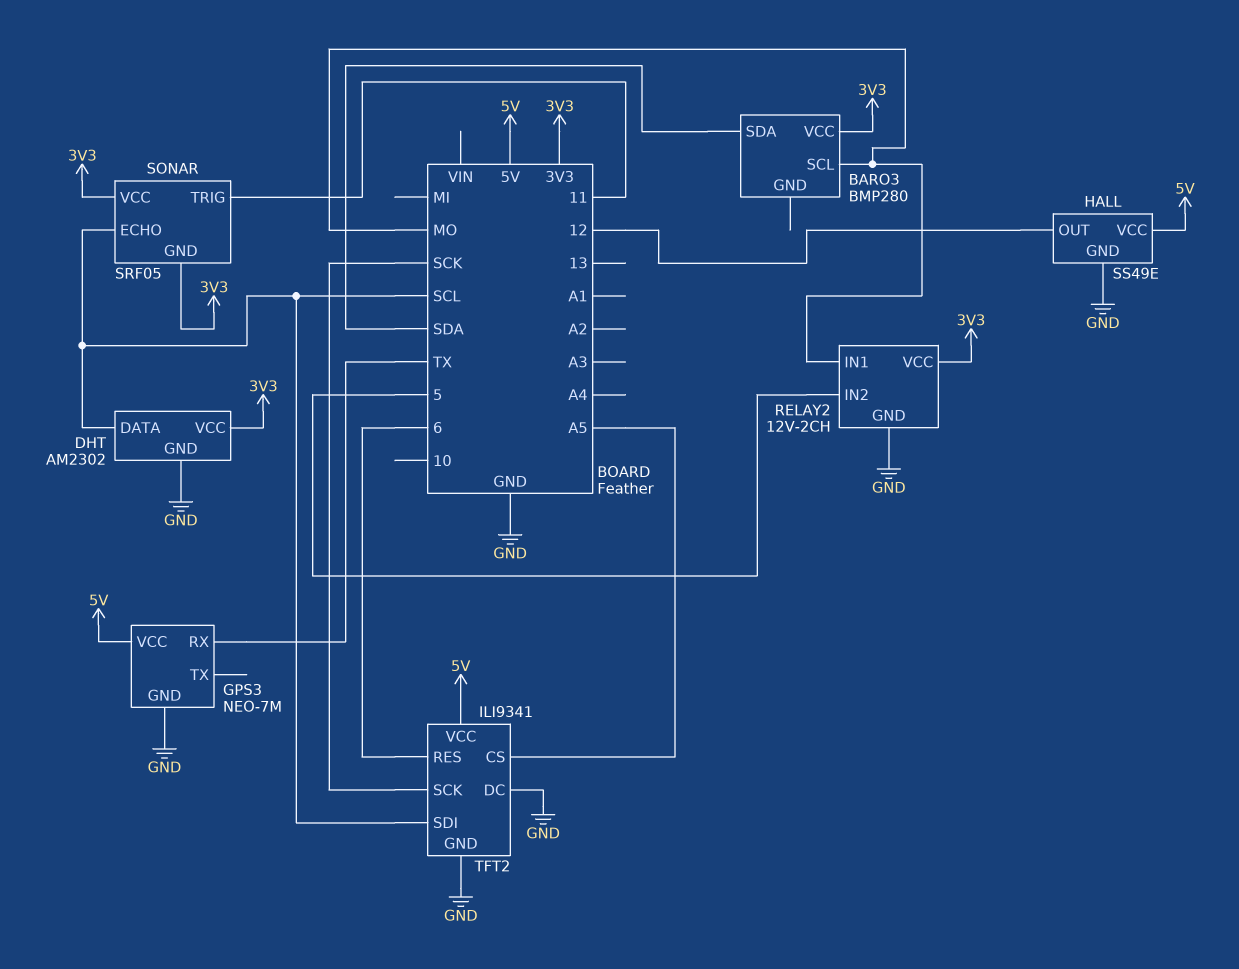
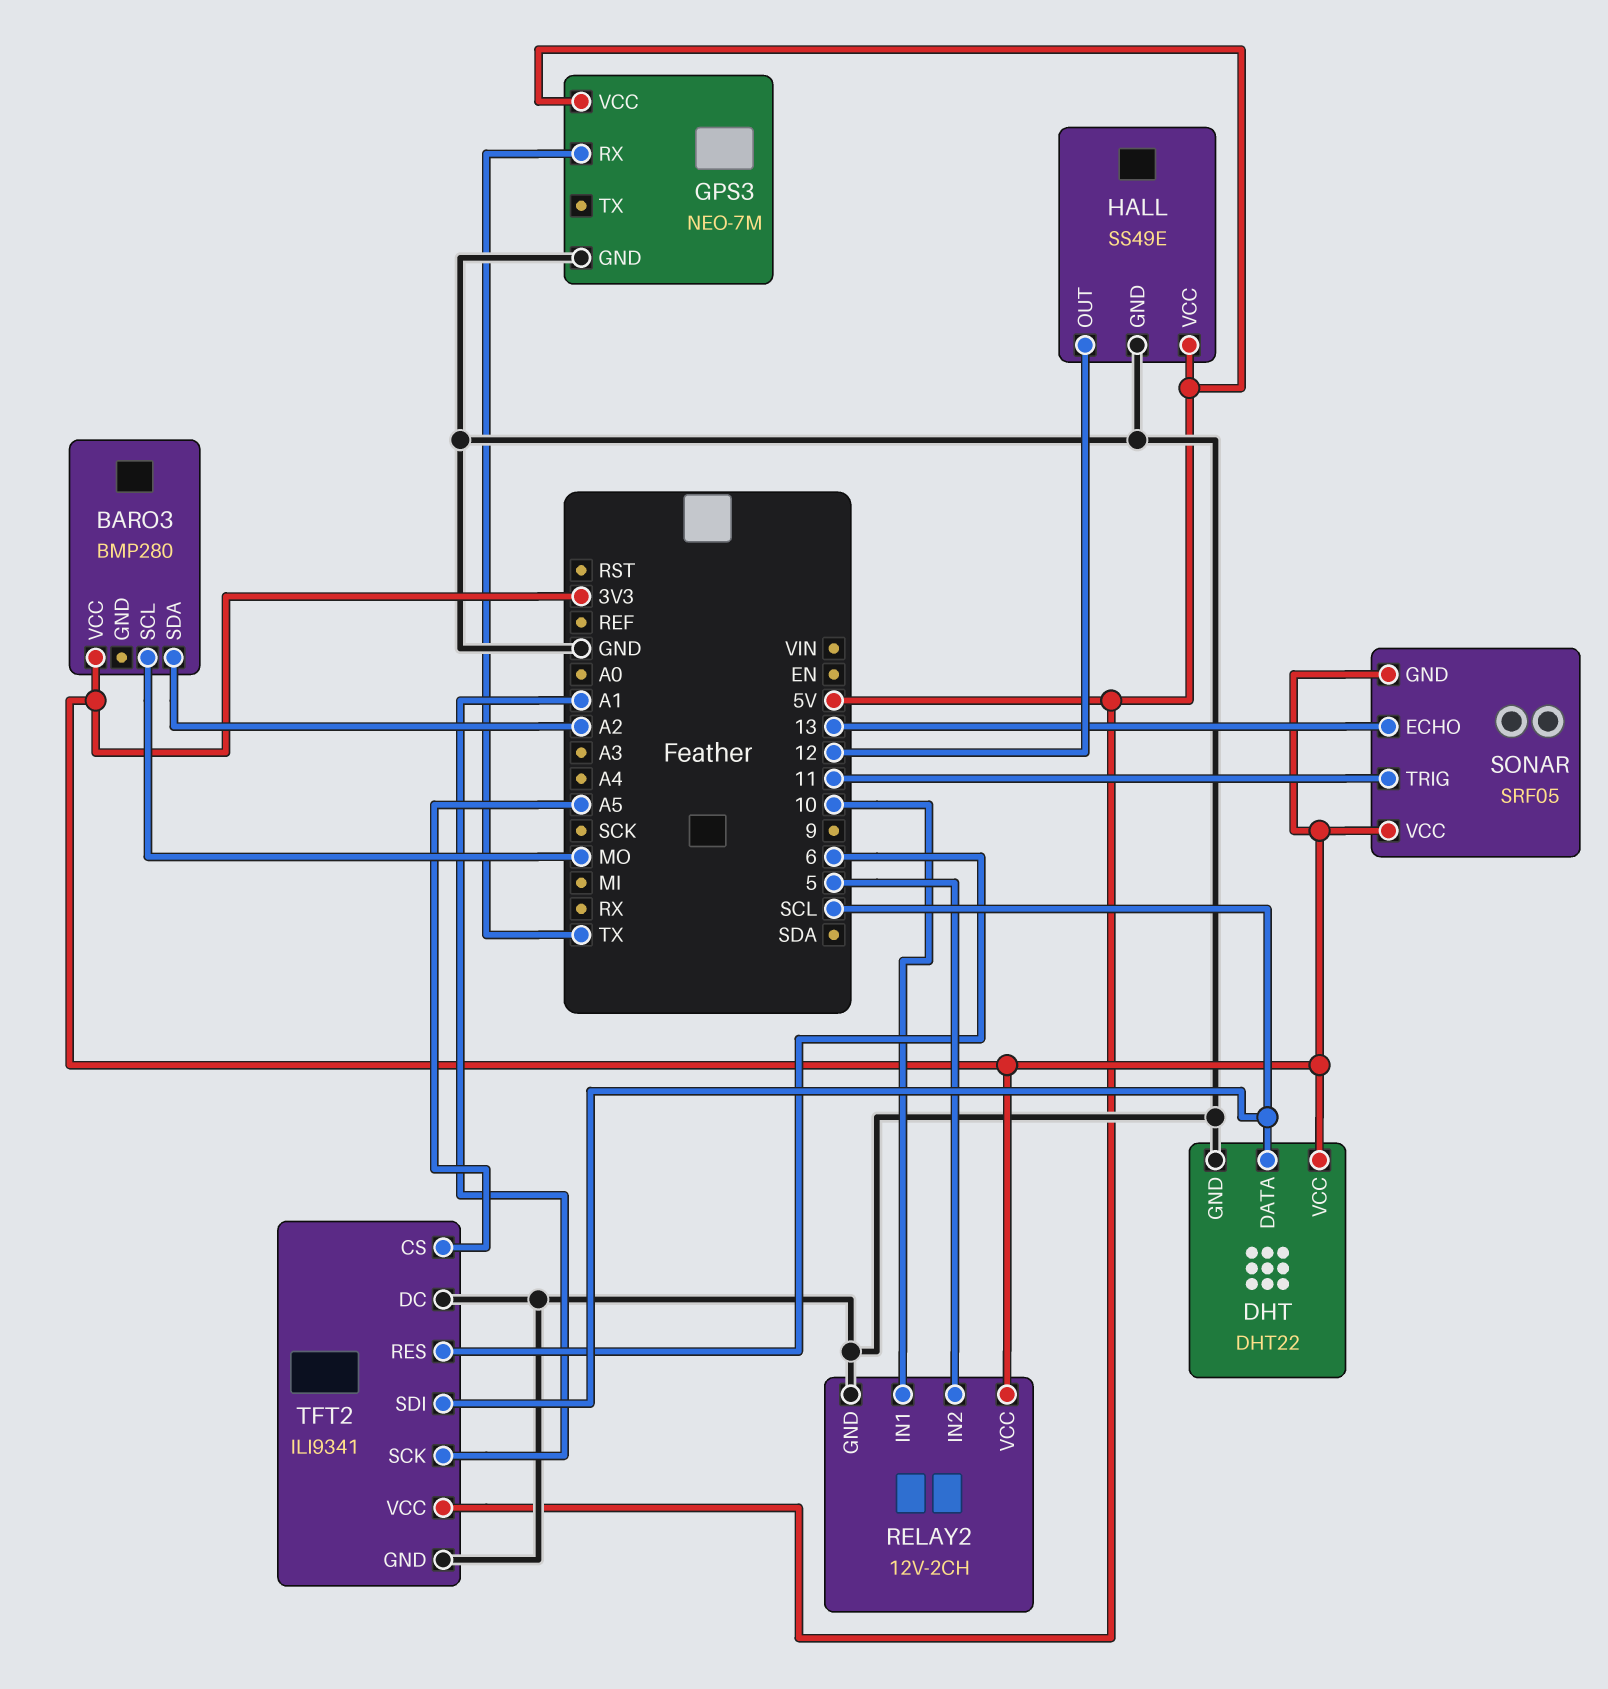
BARO3 pin SDA: SDA -> A2
DHT: AM2302 -> DHT22
RELAY2 pin IN1: MO -> 10
SONAR pin ECHO: SCL -> 13
TFT2 pin SCK: SCK -> A1

